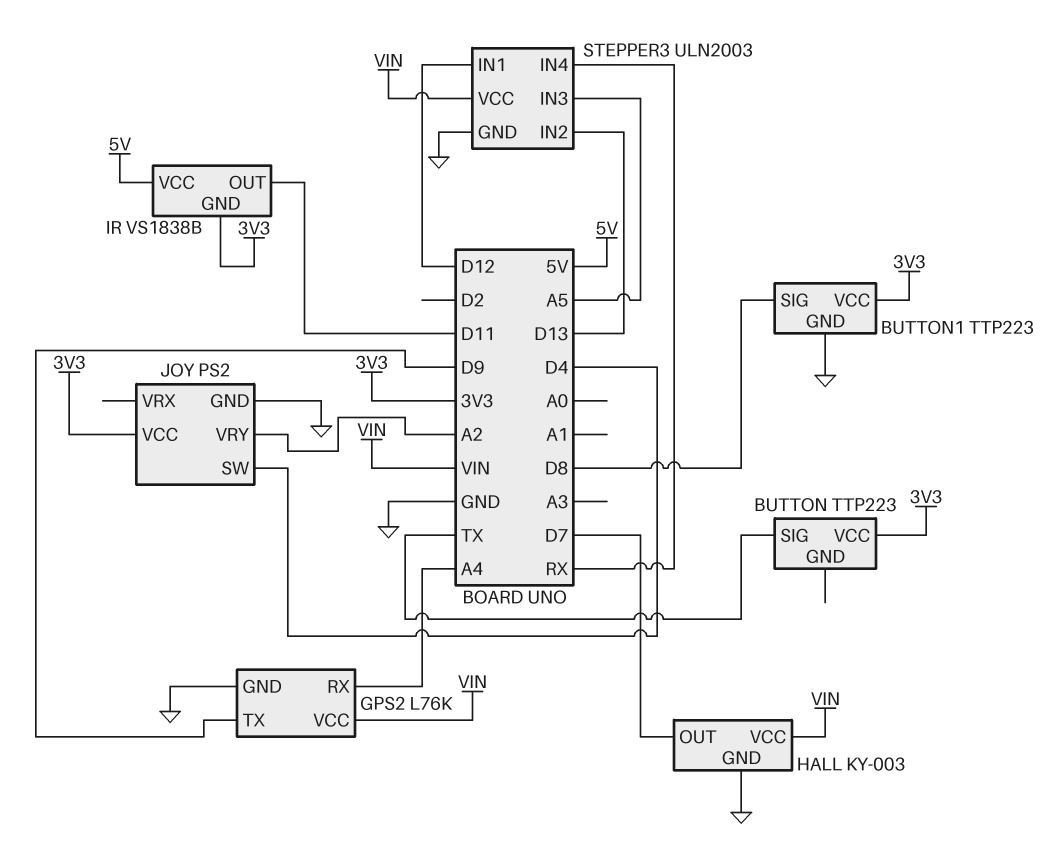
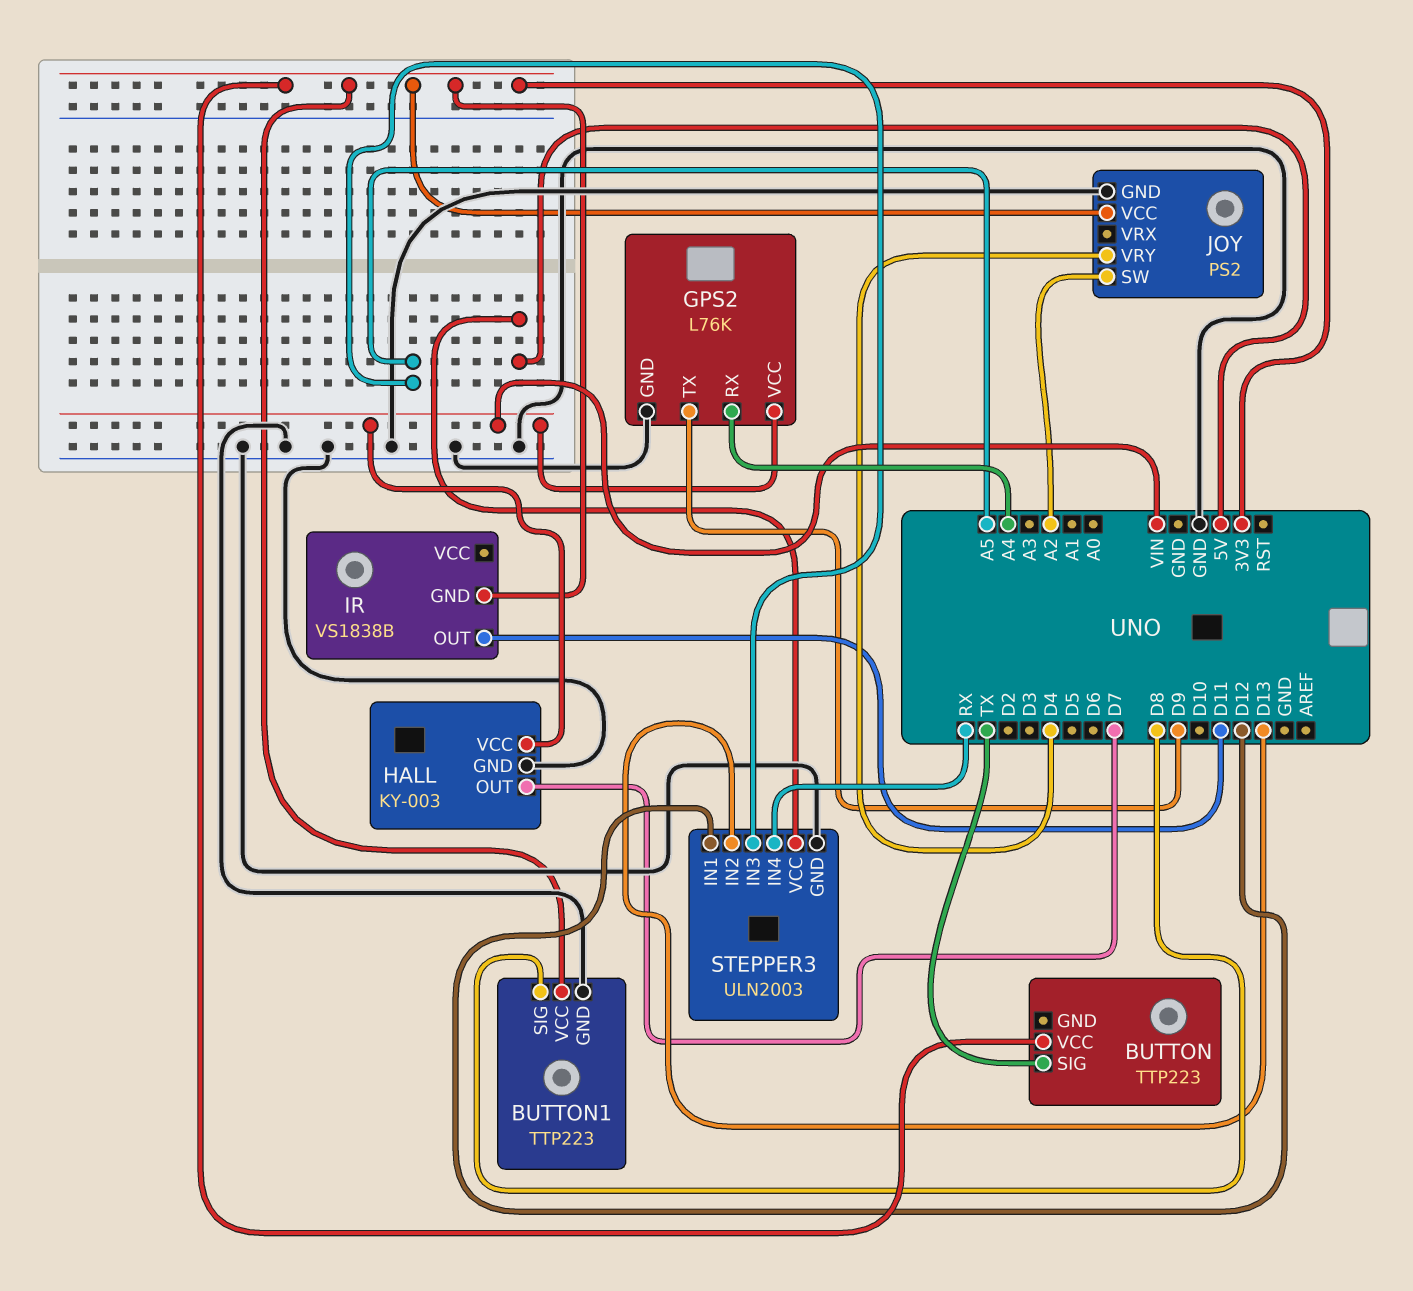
IR pin VCC: 5V -> none
JOY pin SW: D4 -> A2
JOY pin VRY: A2 -> D4
STEPPER3 pin VCC: VIN -> 5V

